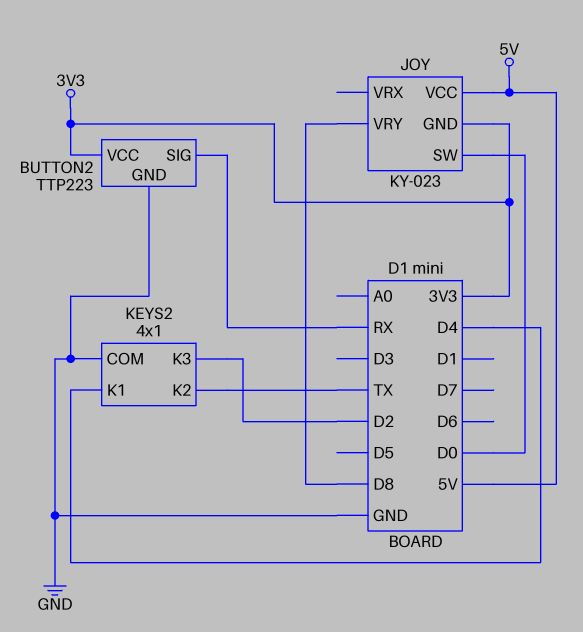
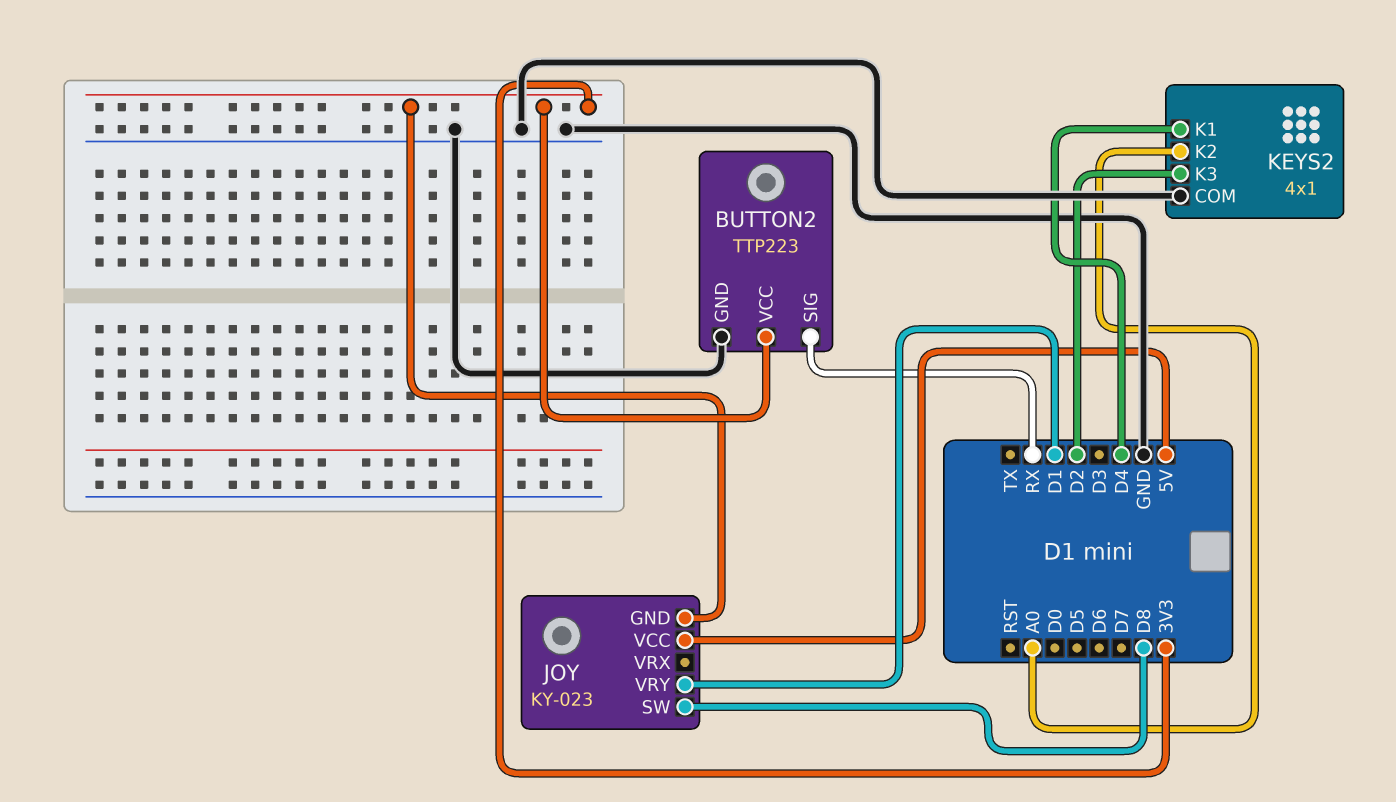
JOY pin SW: D0 -> D8
JOY pin VRY: D8 -> D1
KEYS2 pin K2: TX -> A0

